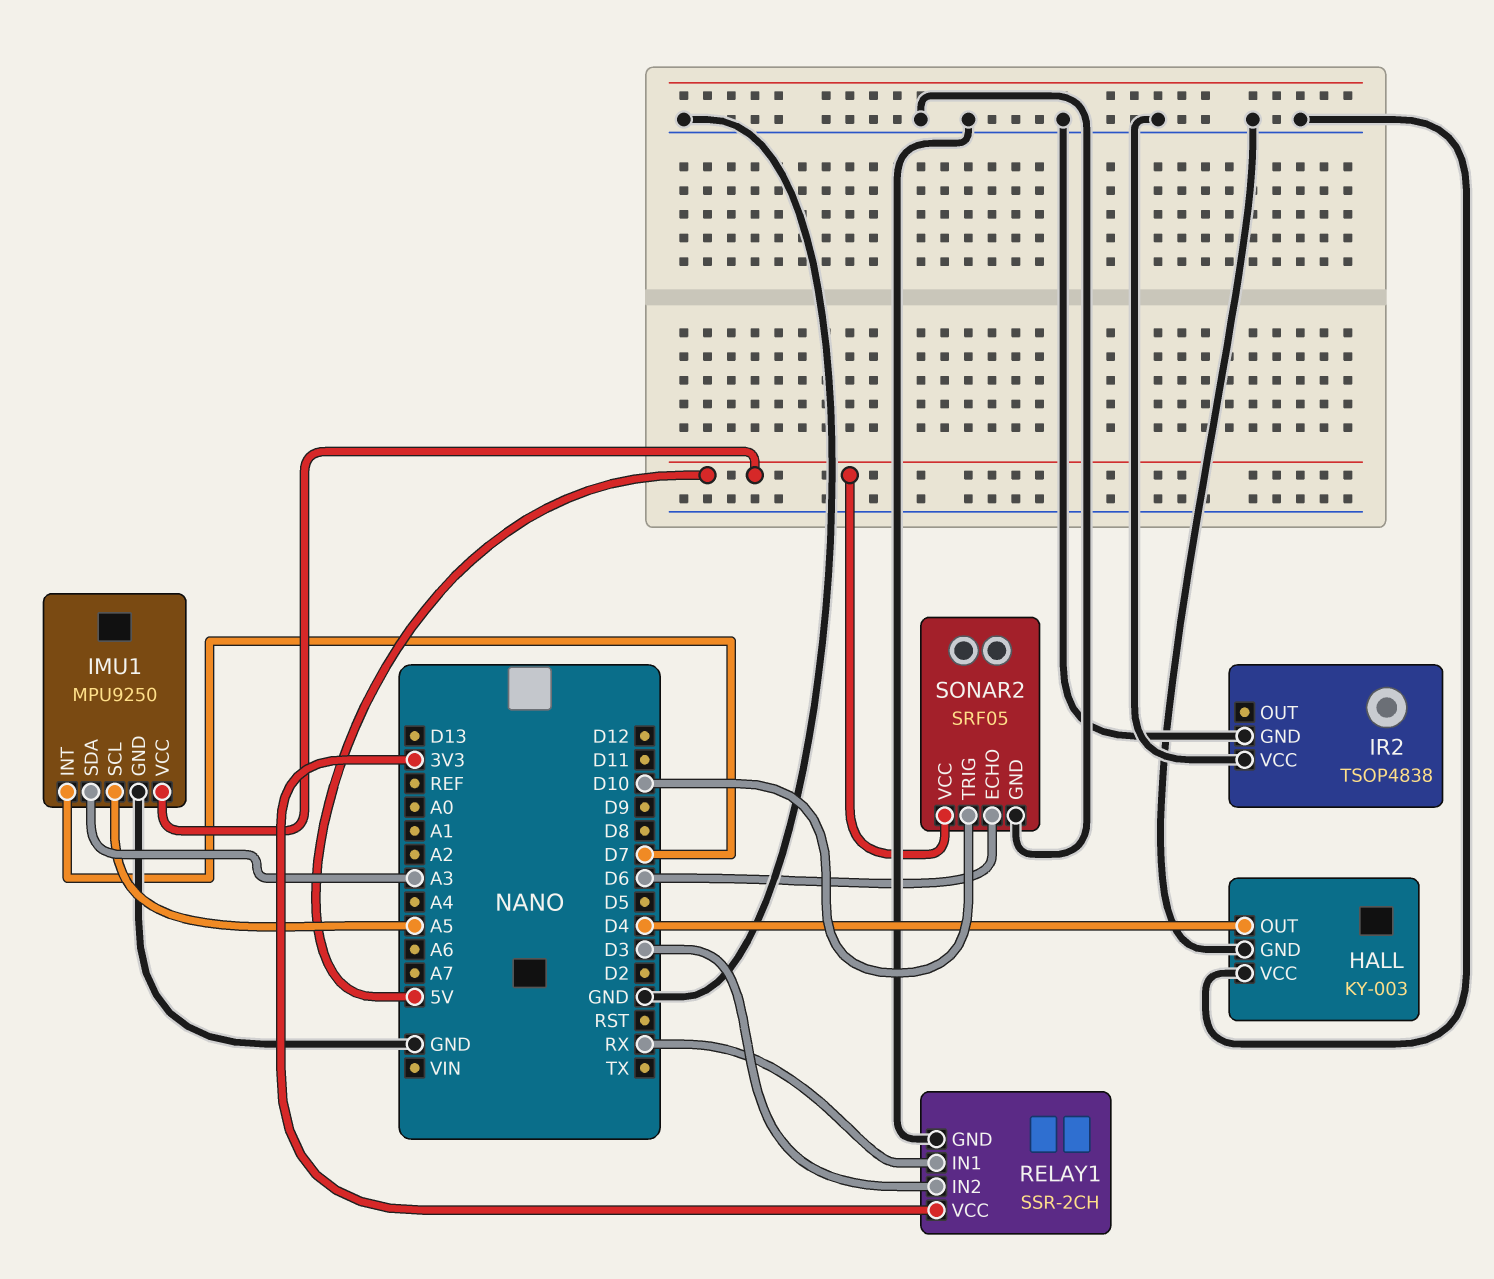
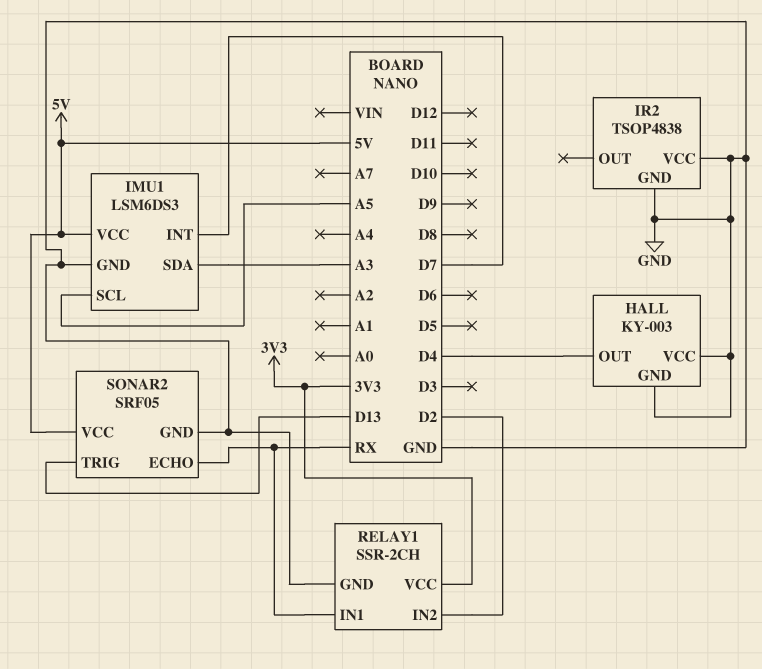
IMU1: MPU9250 -> LSM6DS3
RELAY1 pin IN2: D3 -> D2
SONAR2 pin ECHO: D6 -> RX
SONAR2 pin TRIG: D10 -> D13

